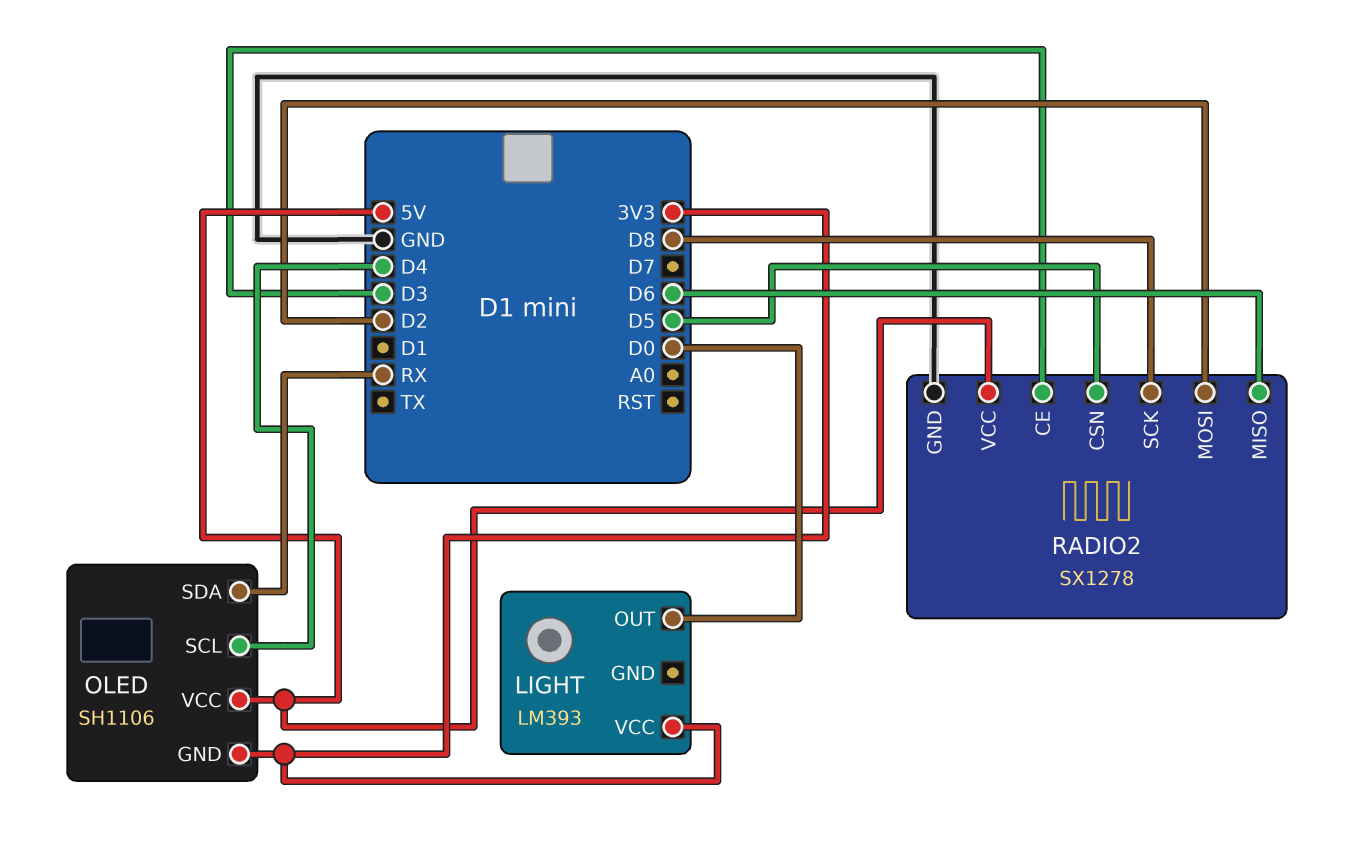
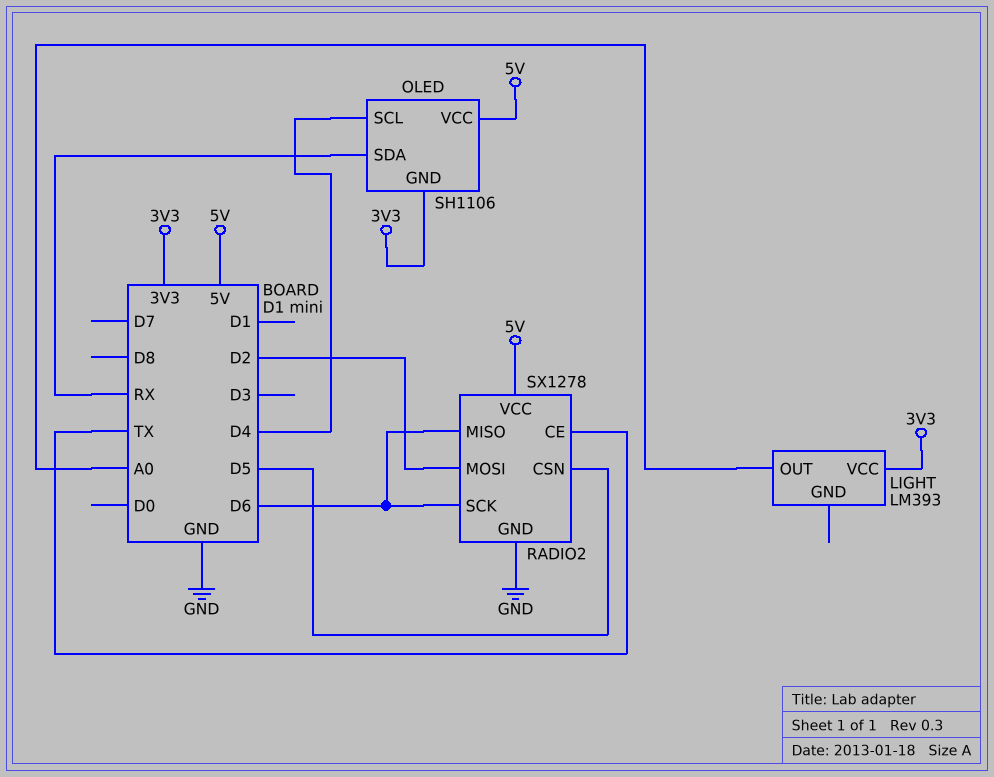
LIGHT pin OUT: D0 -> A0
RADIO2 pin CE: D3 -> TX
RADIO2 pin SCK: D8 -> D6

